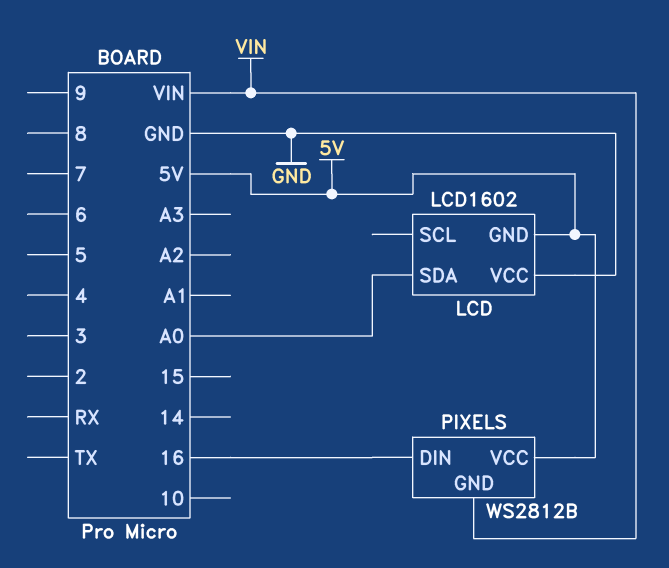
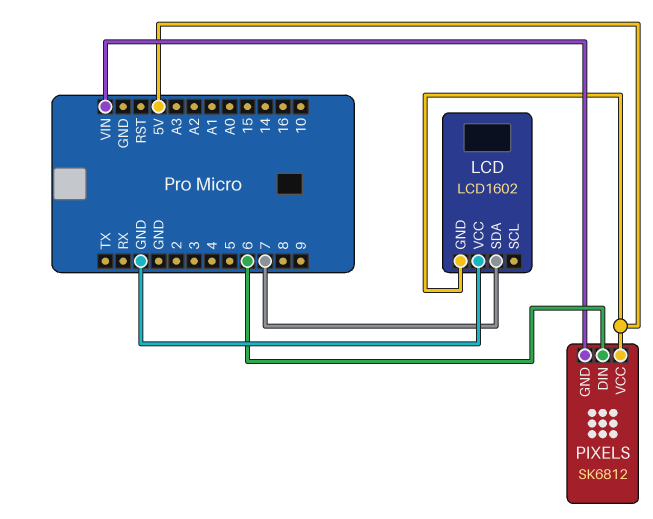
LCD pin SDA: A0 -> 7
PIXELS: WS2812B -> SK6812
PIXELS pin DIN: 16 -> 6

